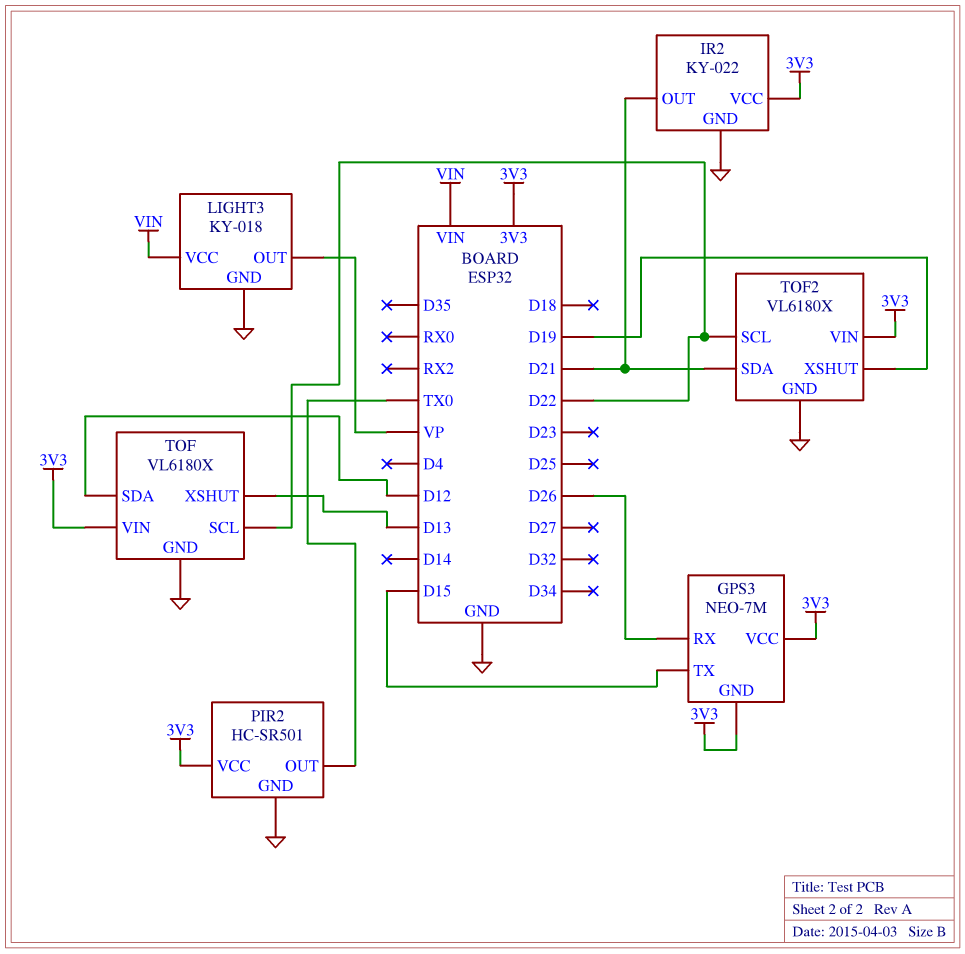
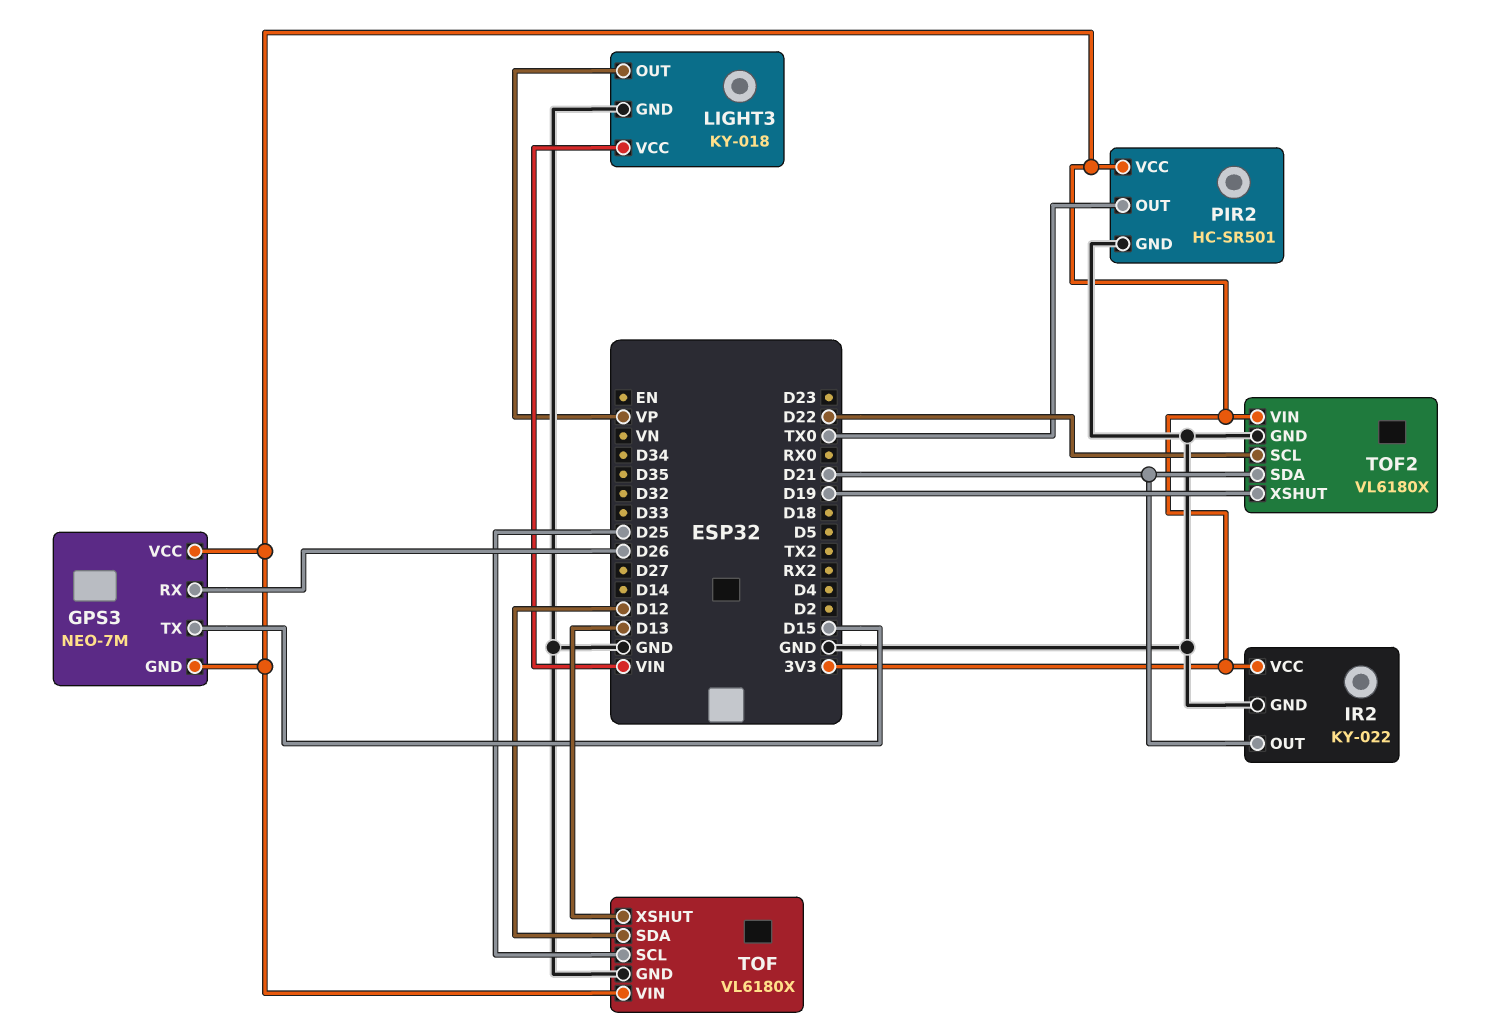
TOF pin SCL: D22 -> D25

